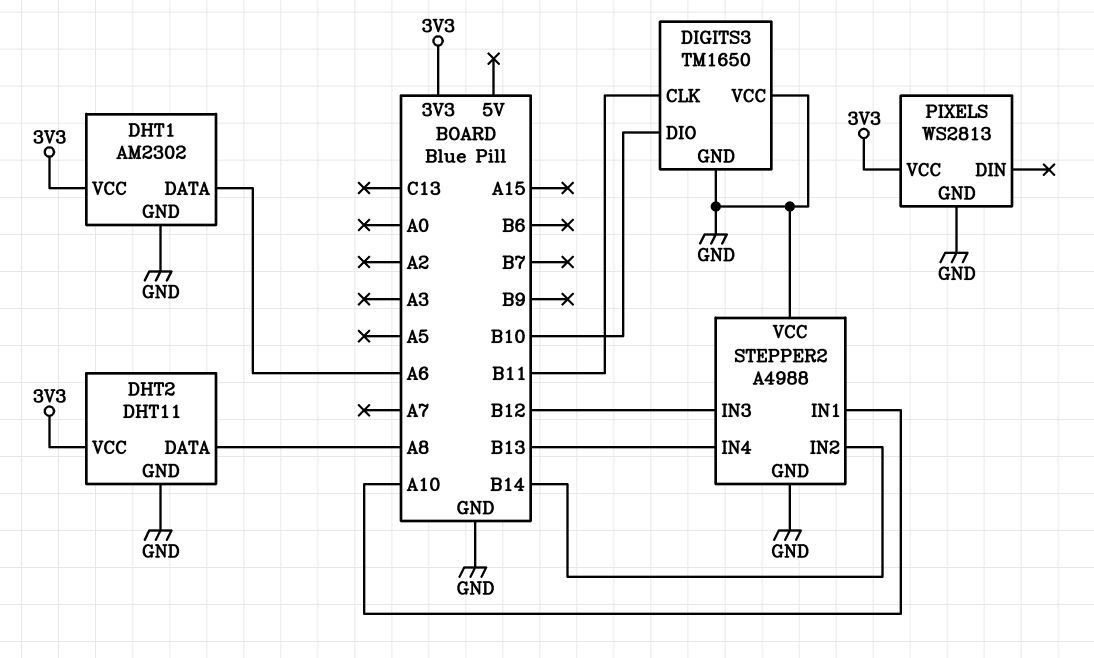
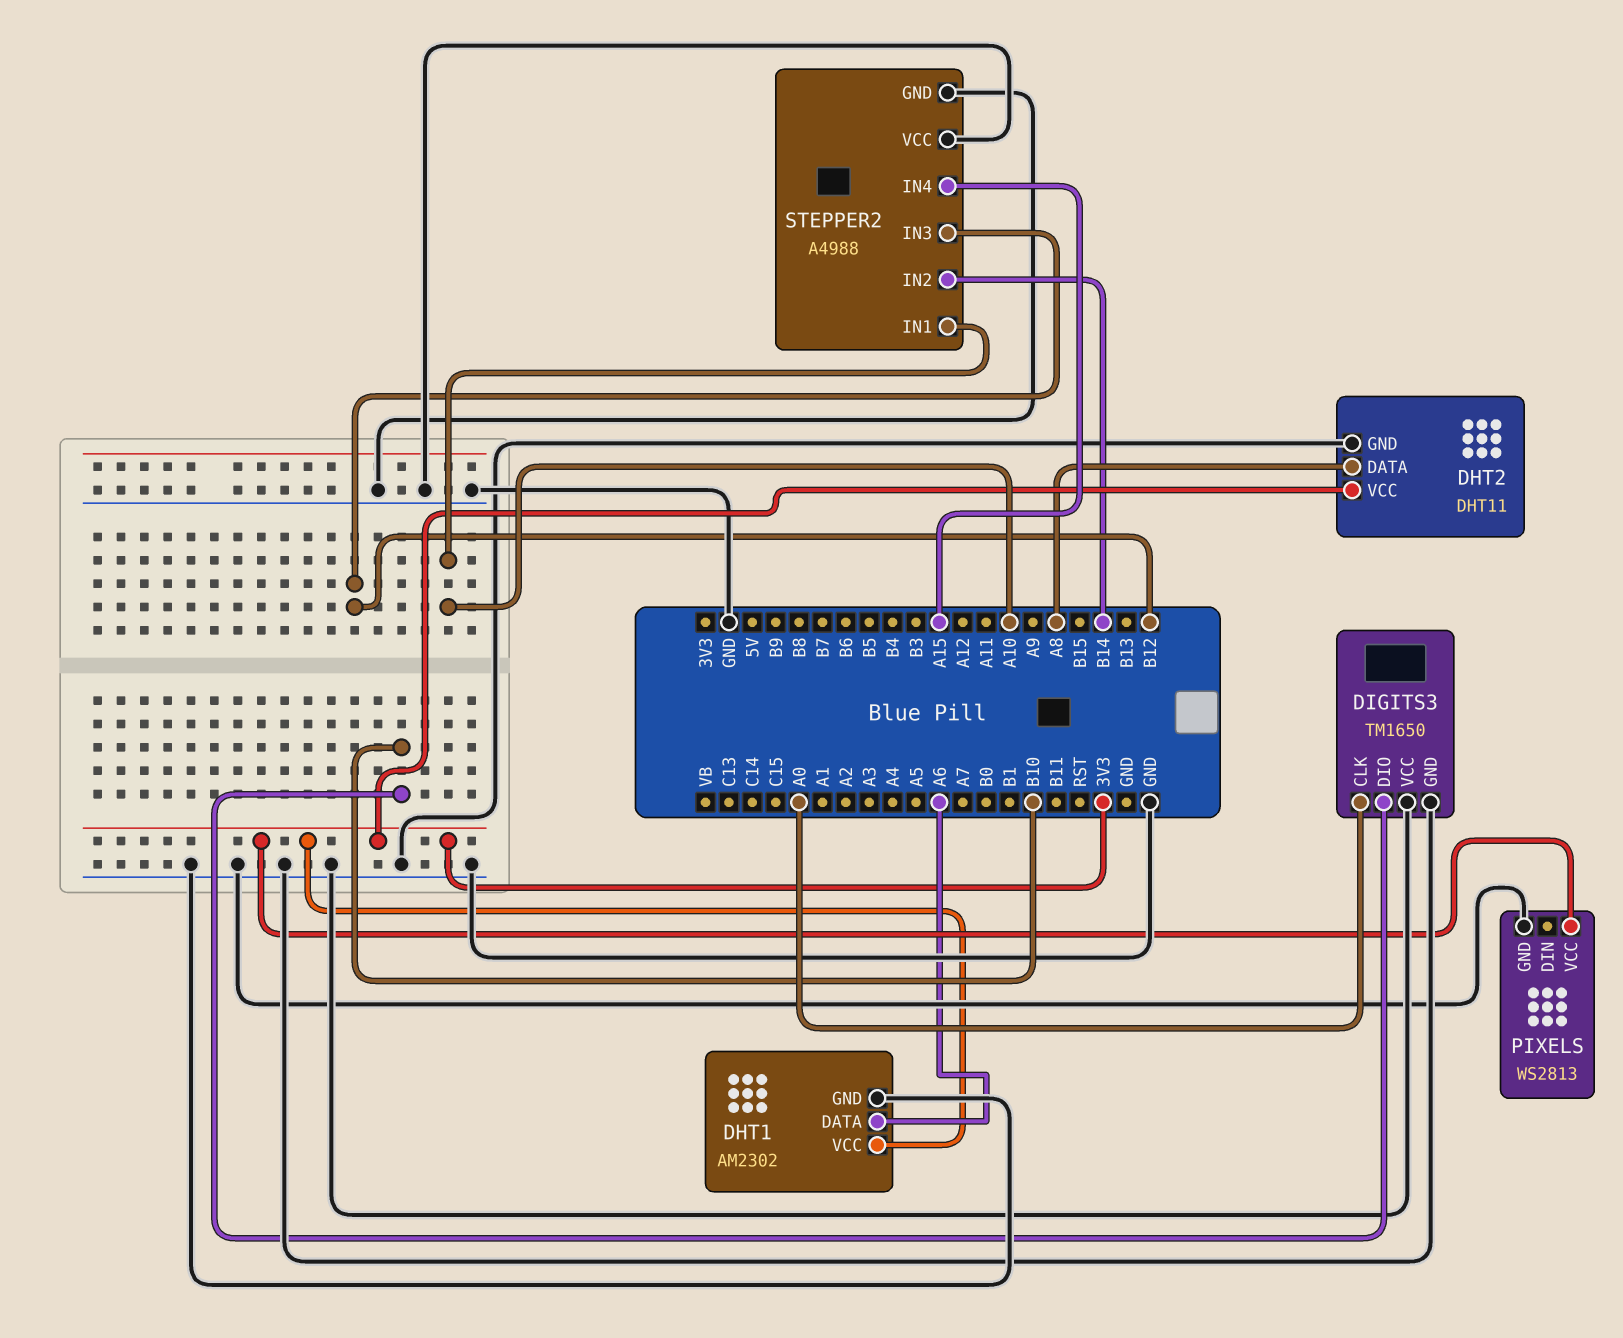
DIGITS3 pin CLK: B11 -> A0
STEPPER2 pin IN4: B13 -> A15

